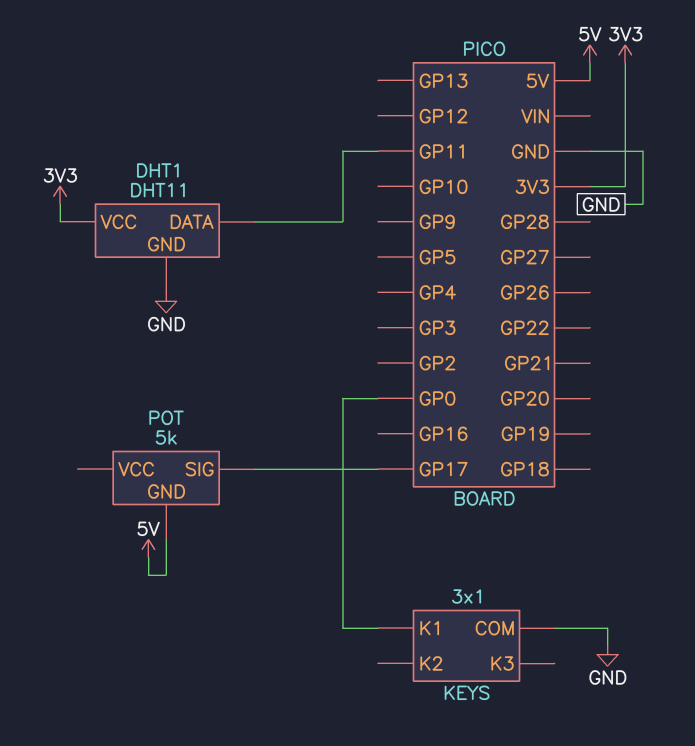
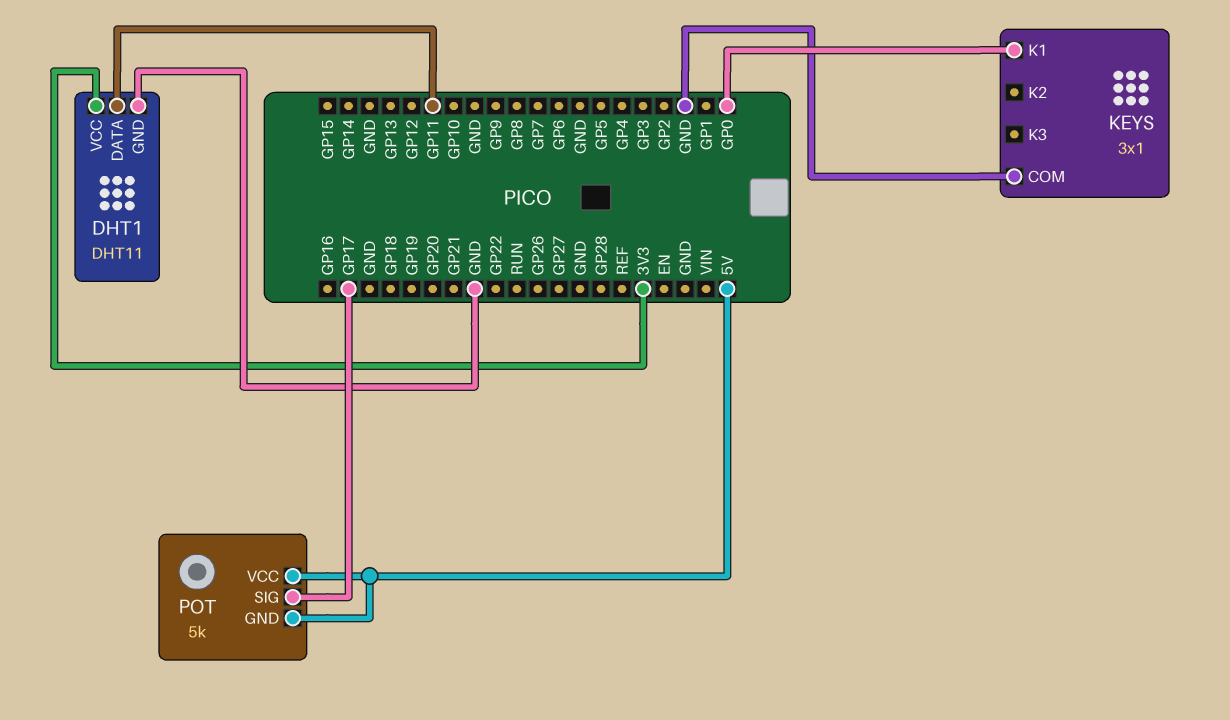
POT pin VCC: none -> 5V

